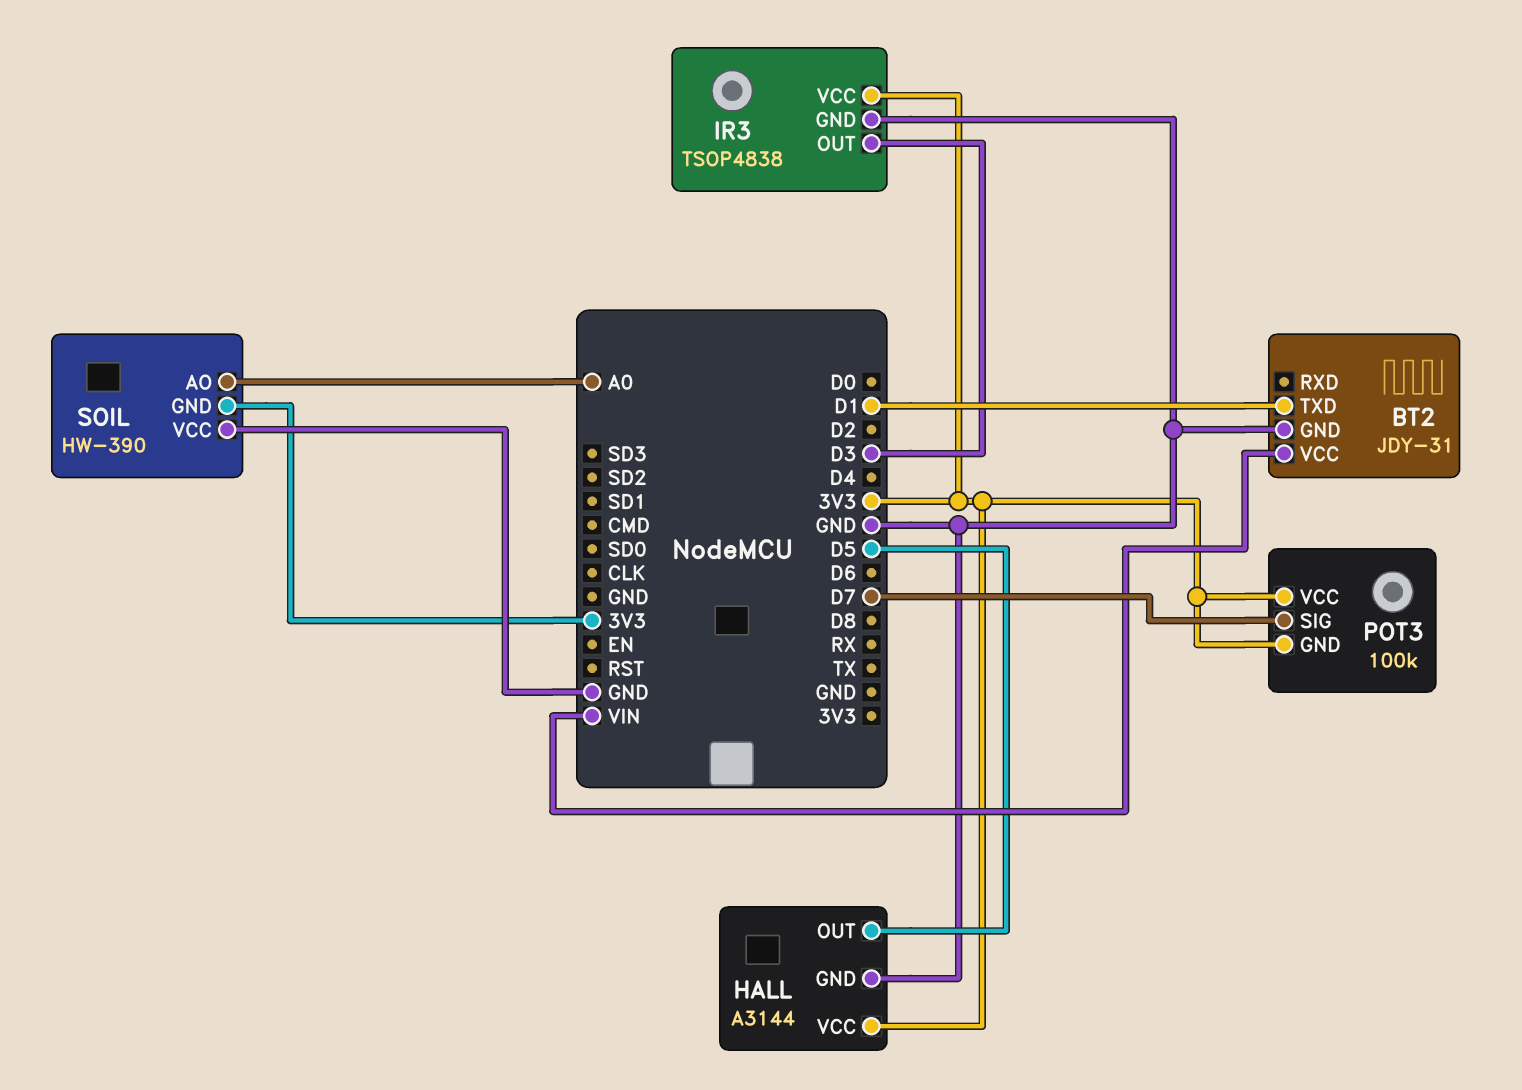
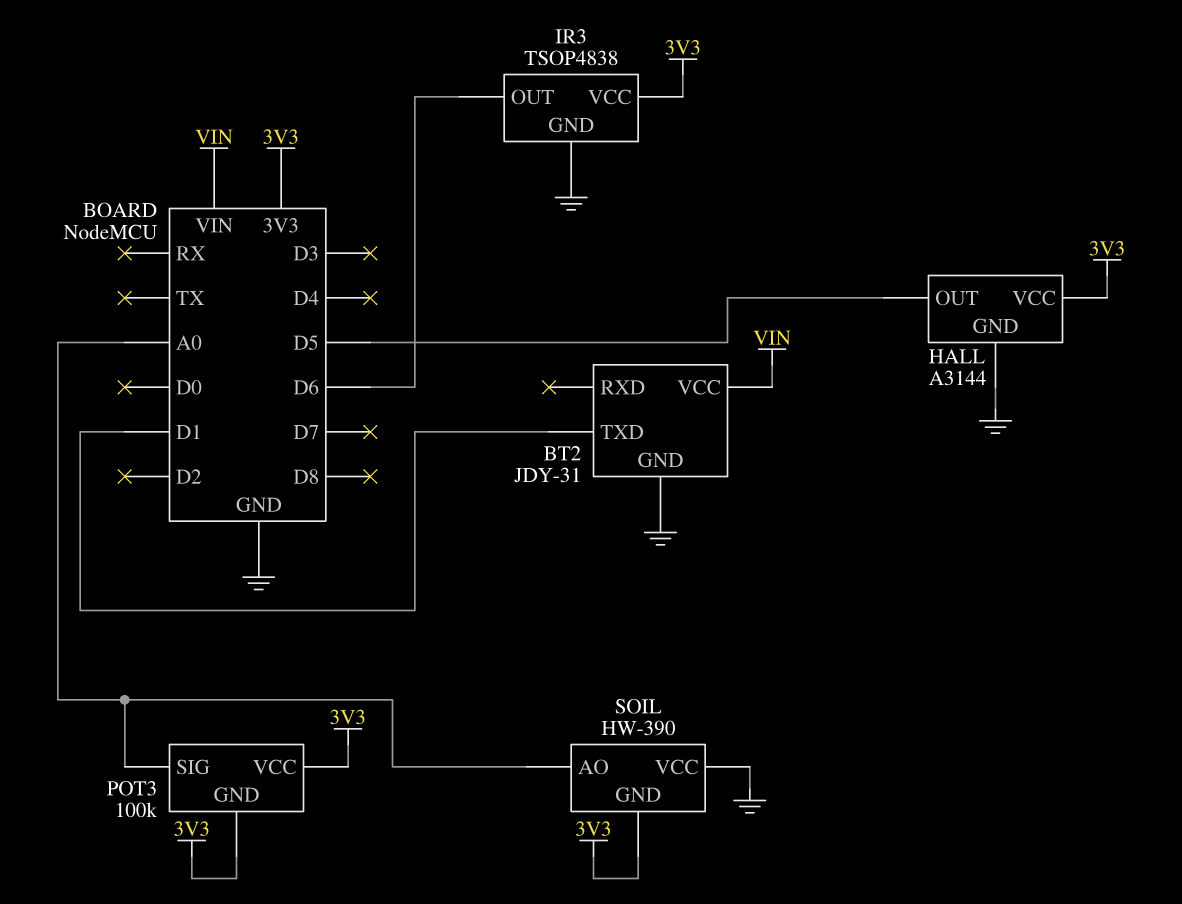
IR3 pin OUT: D3 -> D6
POT3 pin SIG: D7 -> A0

